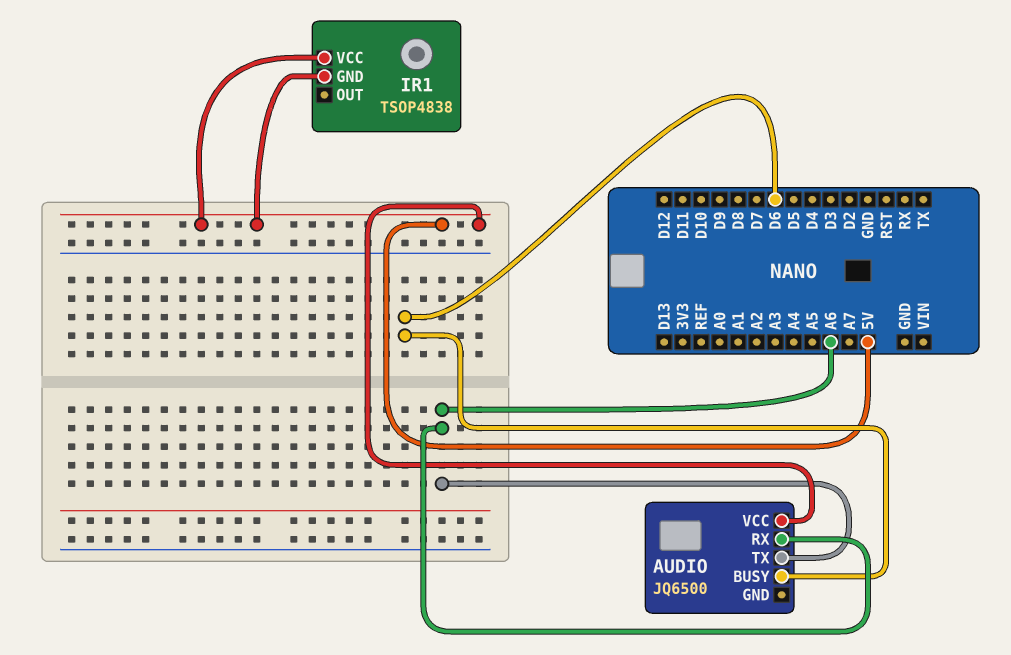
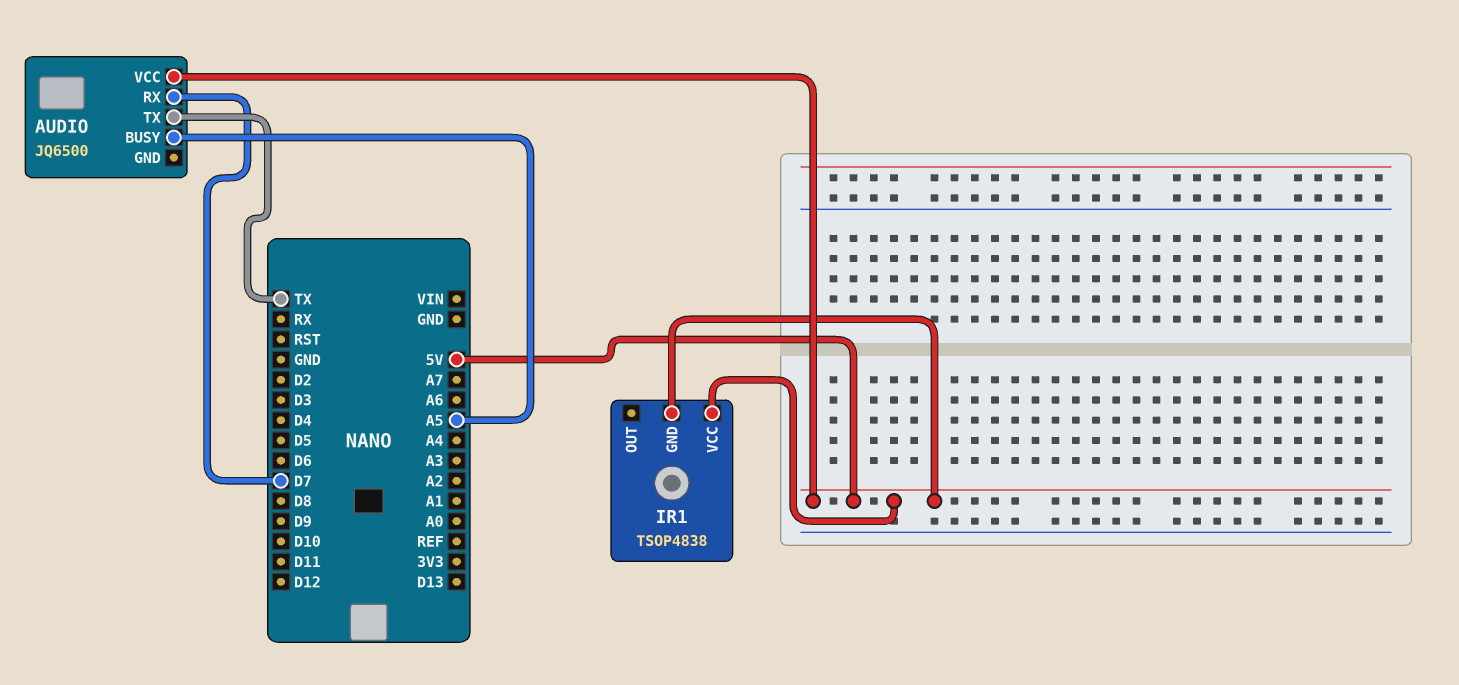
AUDIO pin BUSY: D6 -> A5
AUDIO pin RX: A6 -> D7
AUDIO pin TX: A6 -> TX

